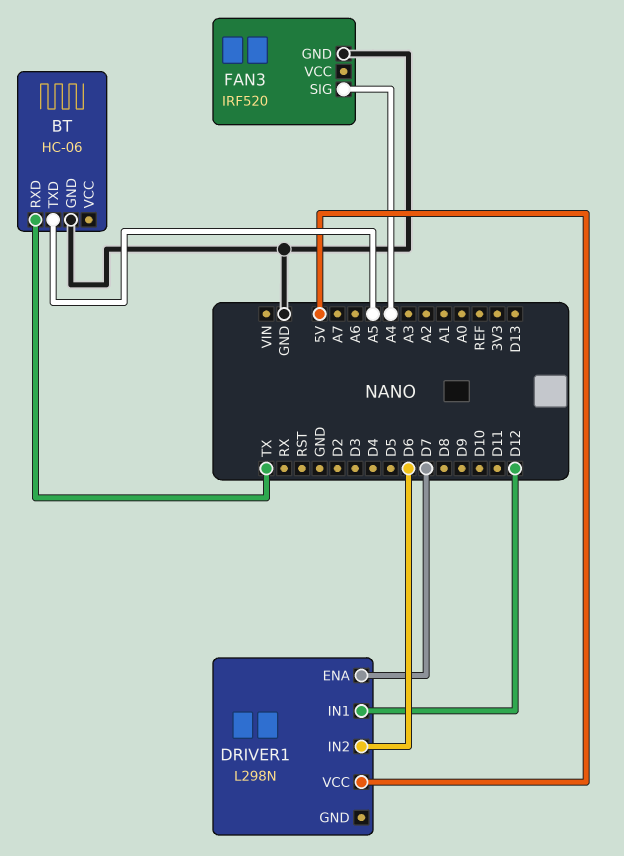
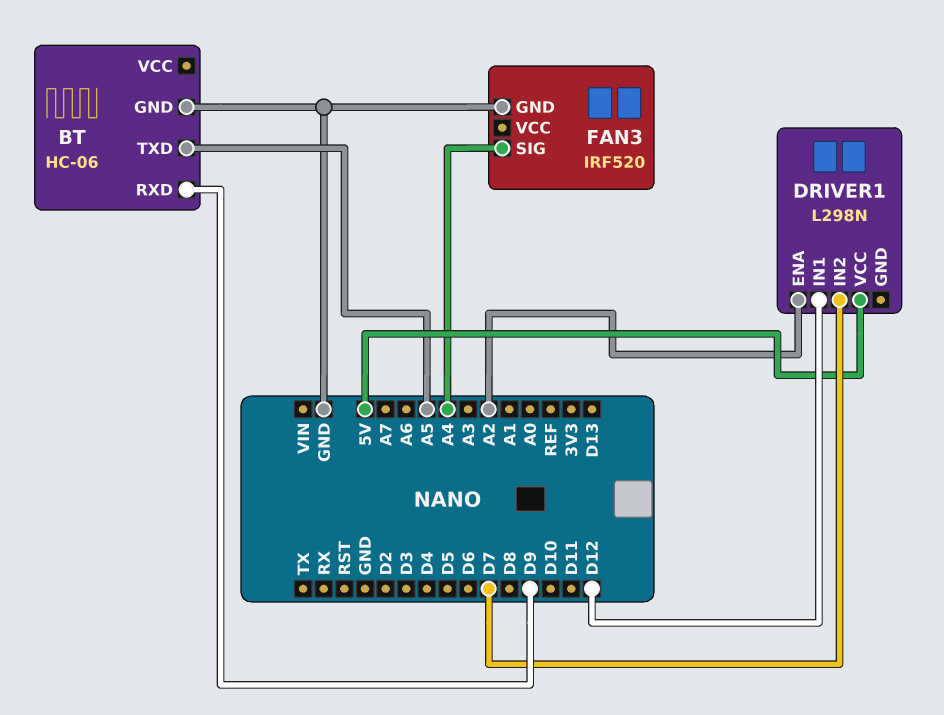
BT pin RXD: TX -> D9
DRIVER1 pin ENA: D7 -> A2
DRIVER1 pin IN2: D6 -> D7

